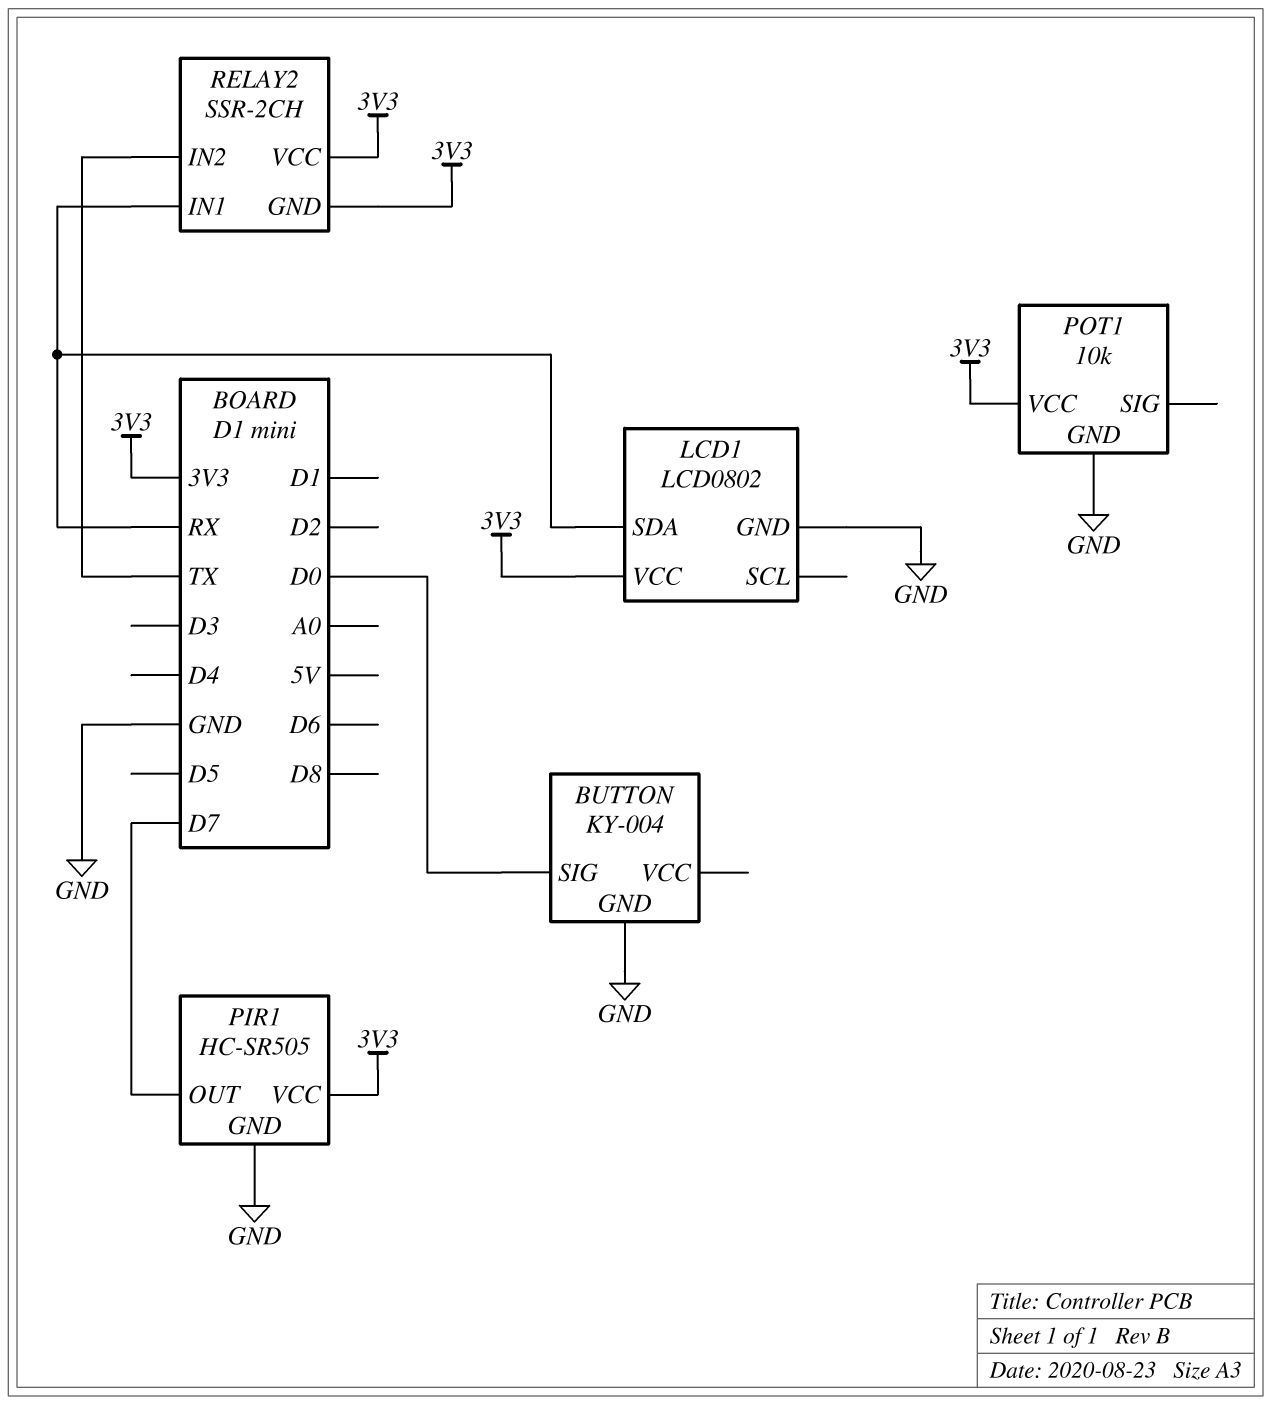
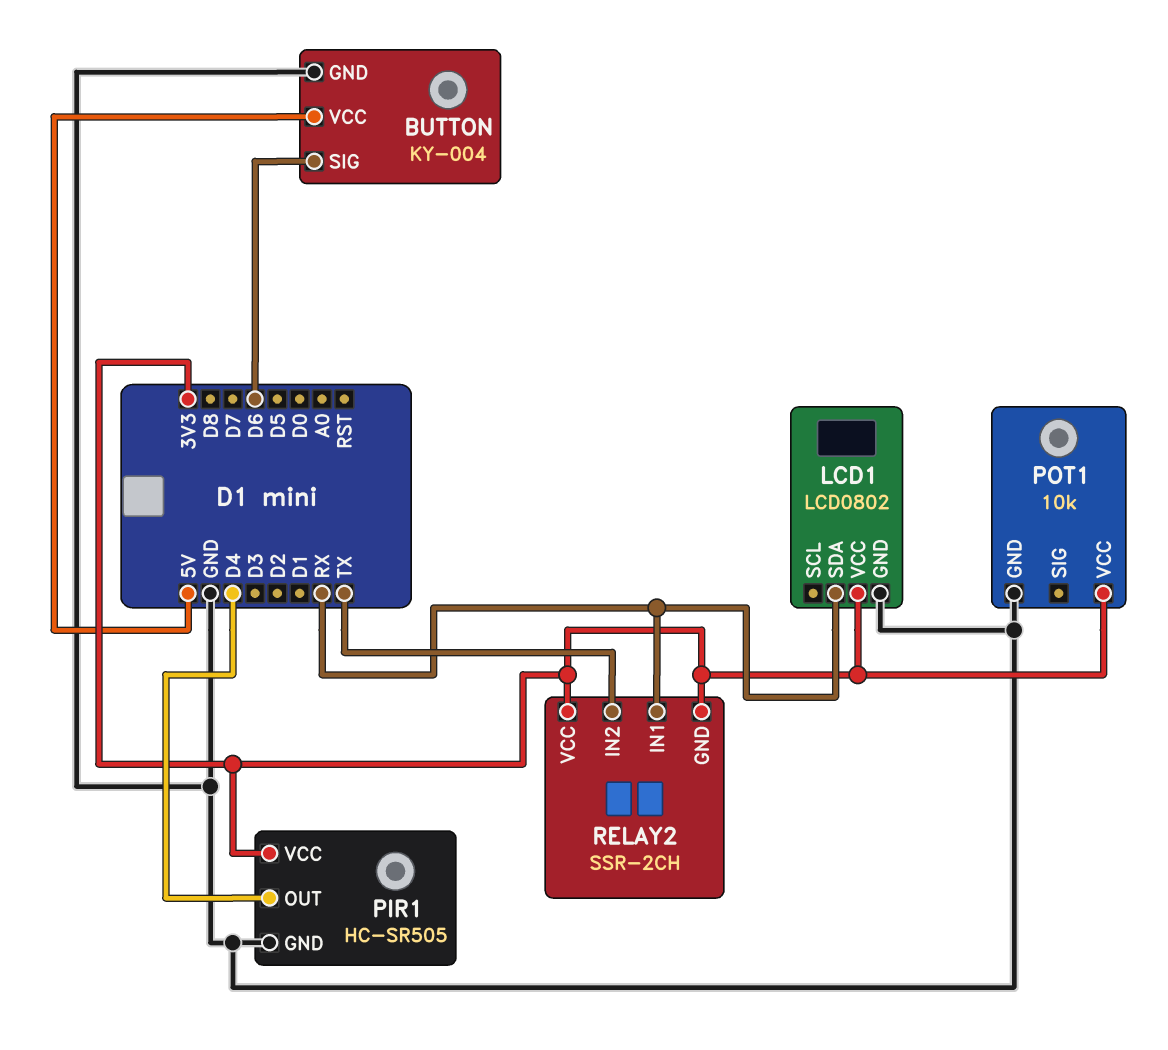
BUTTON pin SIG: D0 -> D6
BUTTON pin VCC: none -> 5V
PIR1 pin OUT: D7 -> D4

